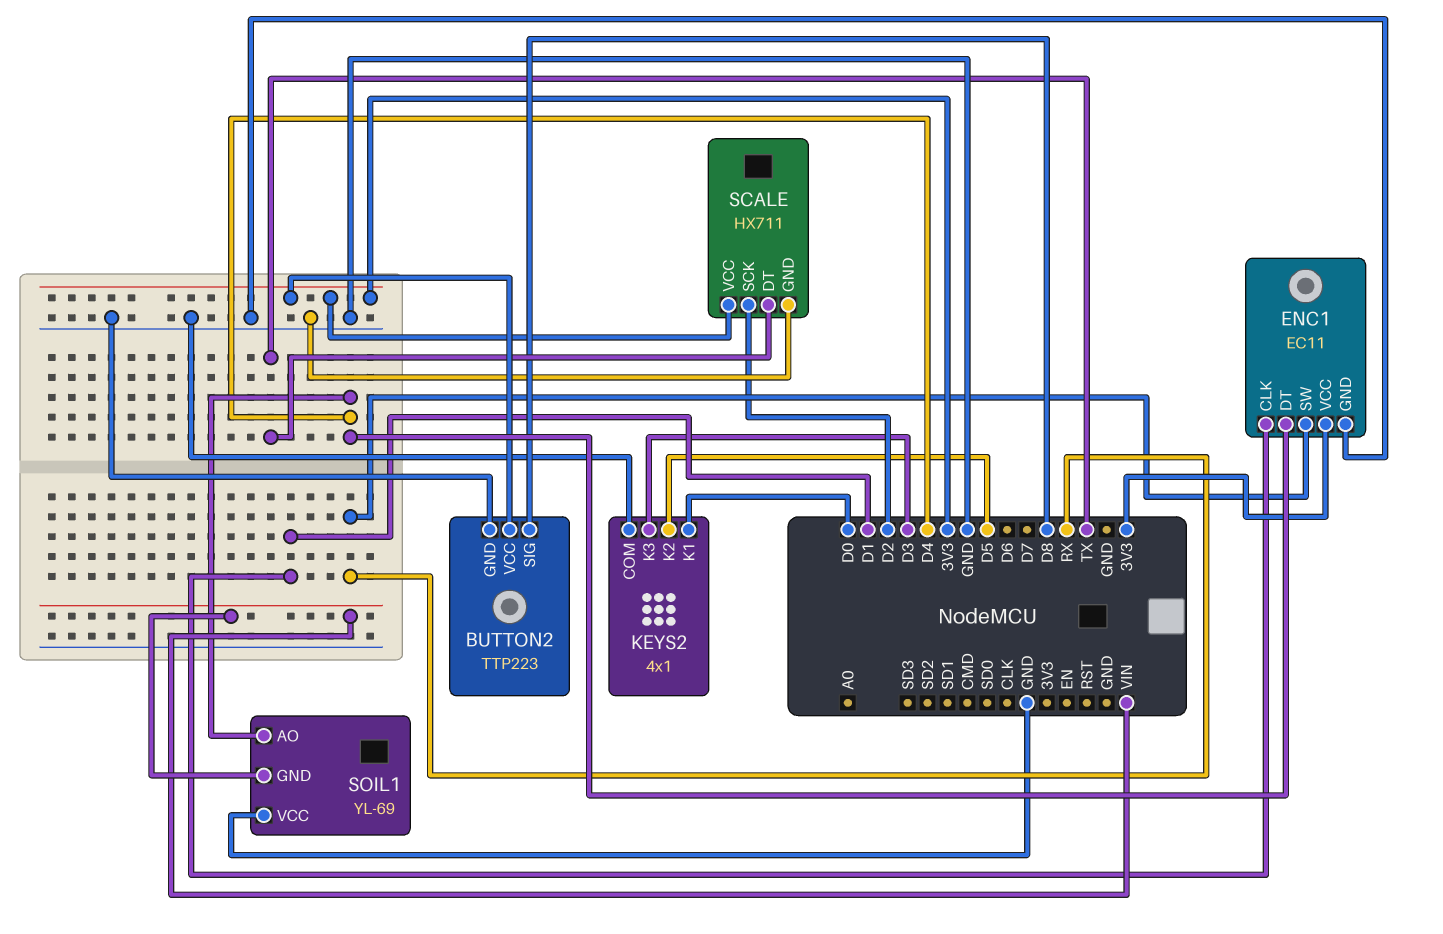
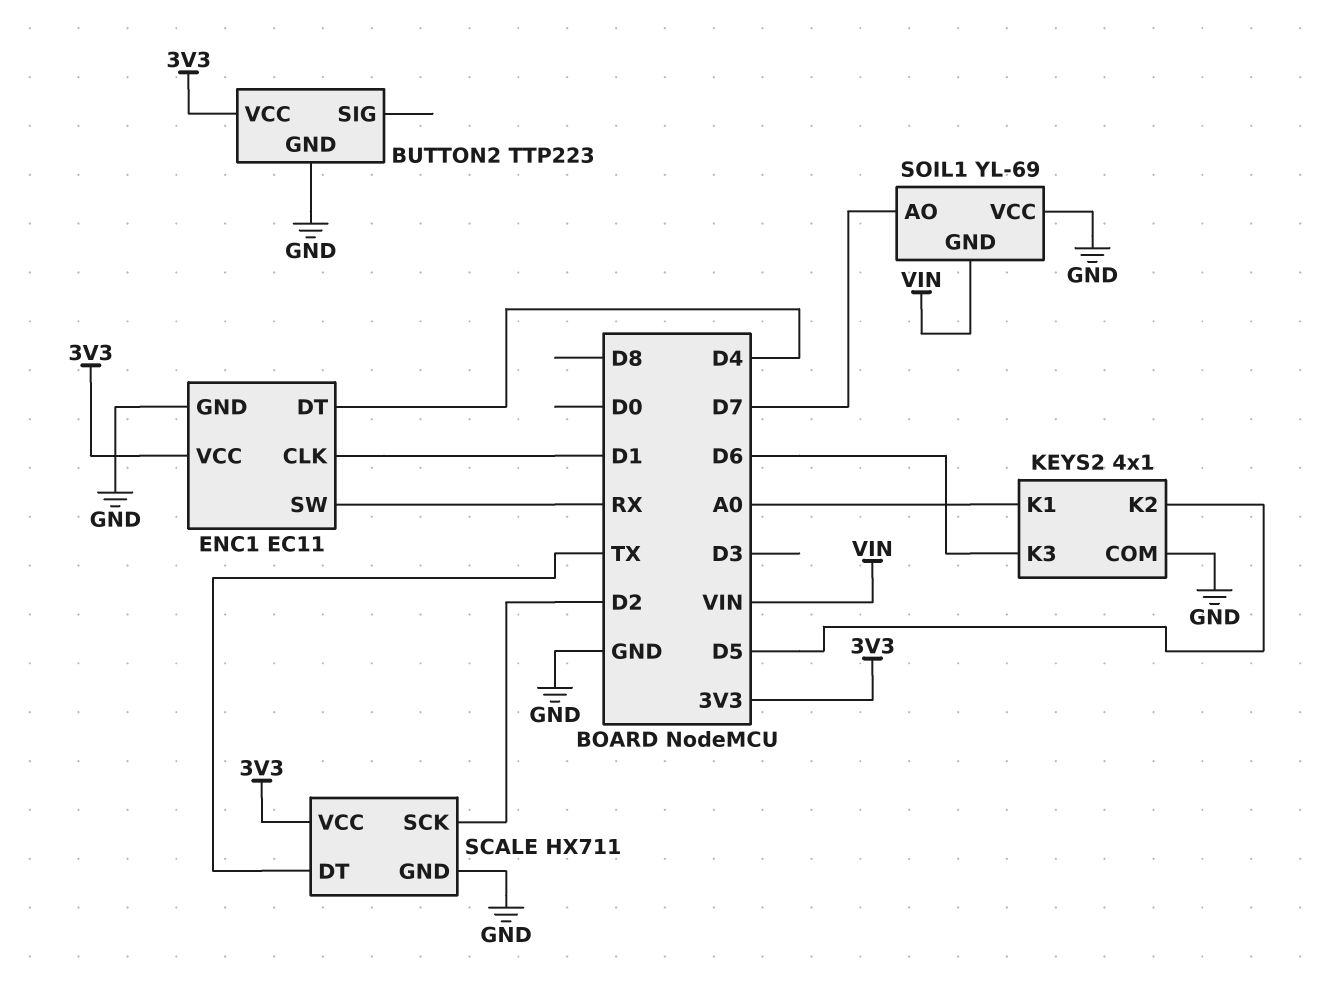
BUTTON2 pin SIG: D8 -> none
KEYS2 pin K1: D0 -> A0
KEYS2 pin K3: D3 -> D6
SOIL1 pin AO: D4 -> D7

